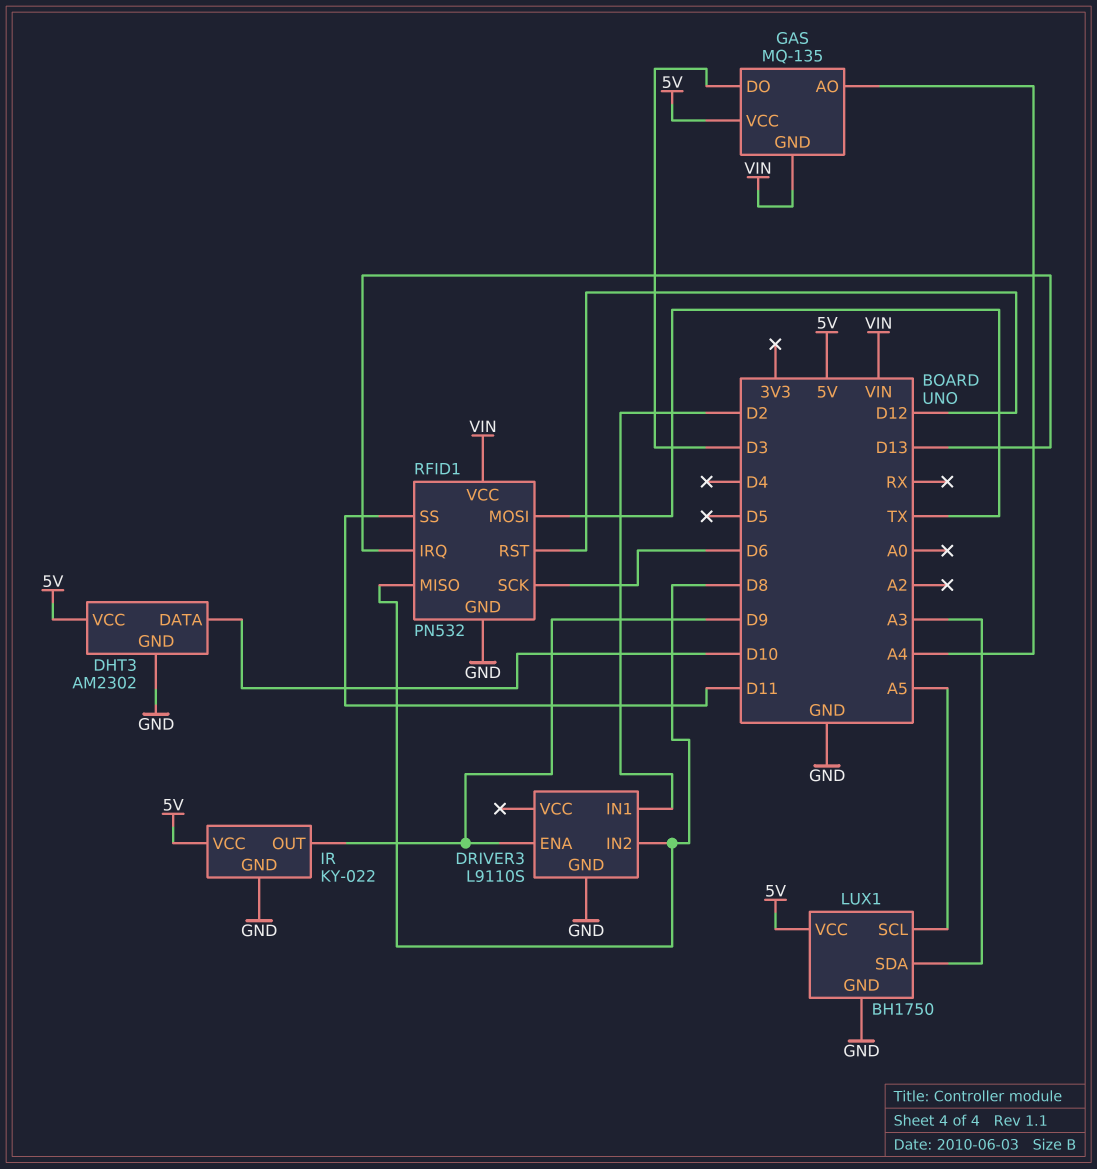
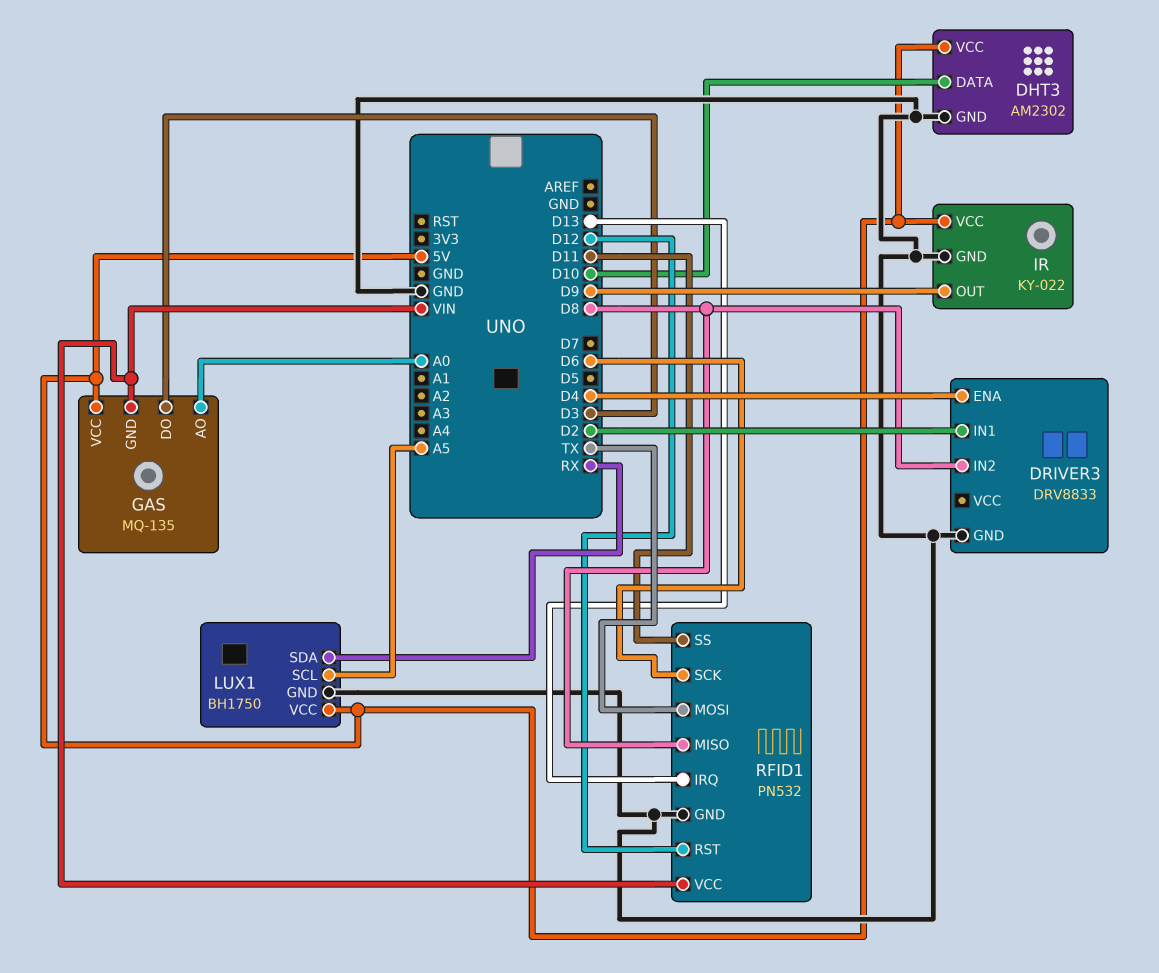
DRIVER3: L9110S -> DRV8833
DRIVER3 pin ENA: D9 -> D4
GAS pin AO: A4 -> A0
LUX1 pin SDA: A3 -> RX

